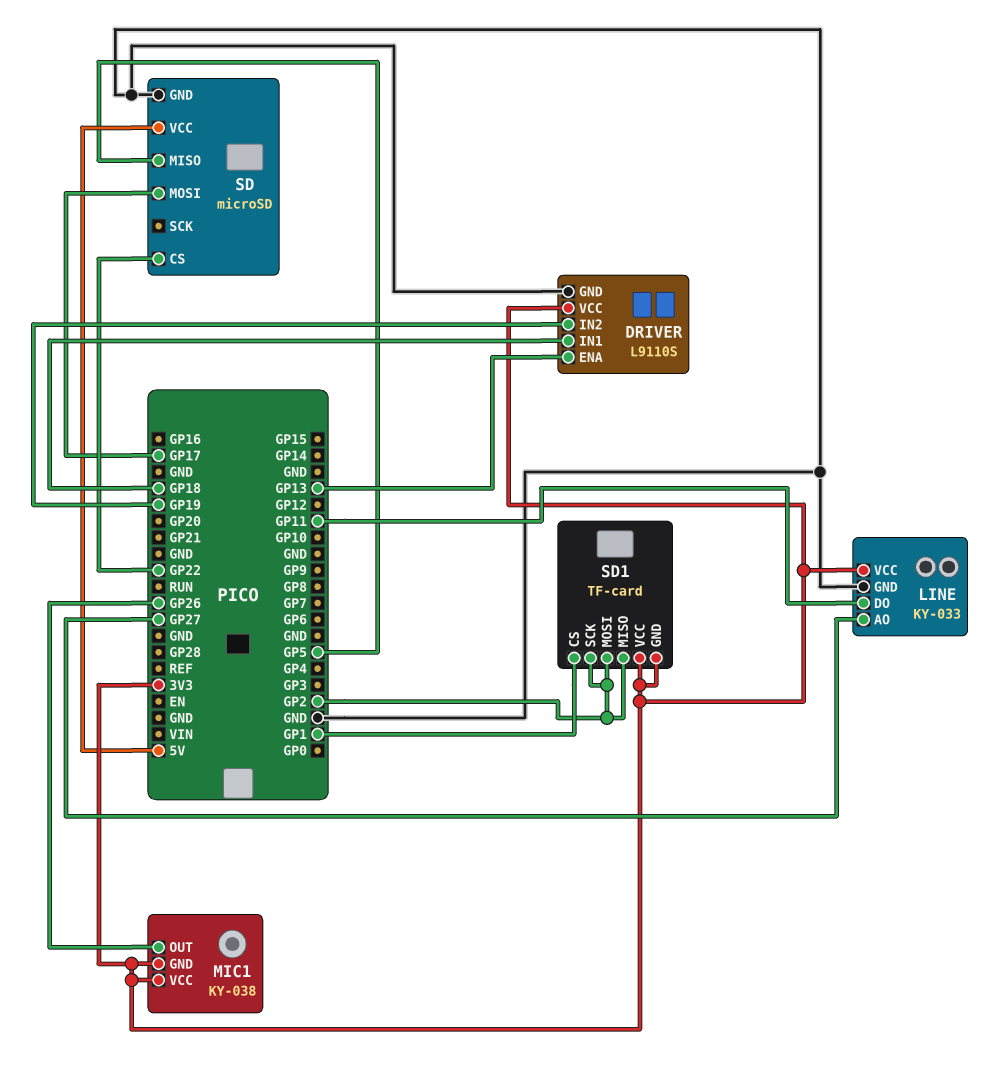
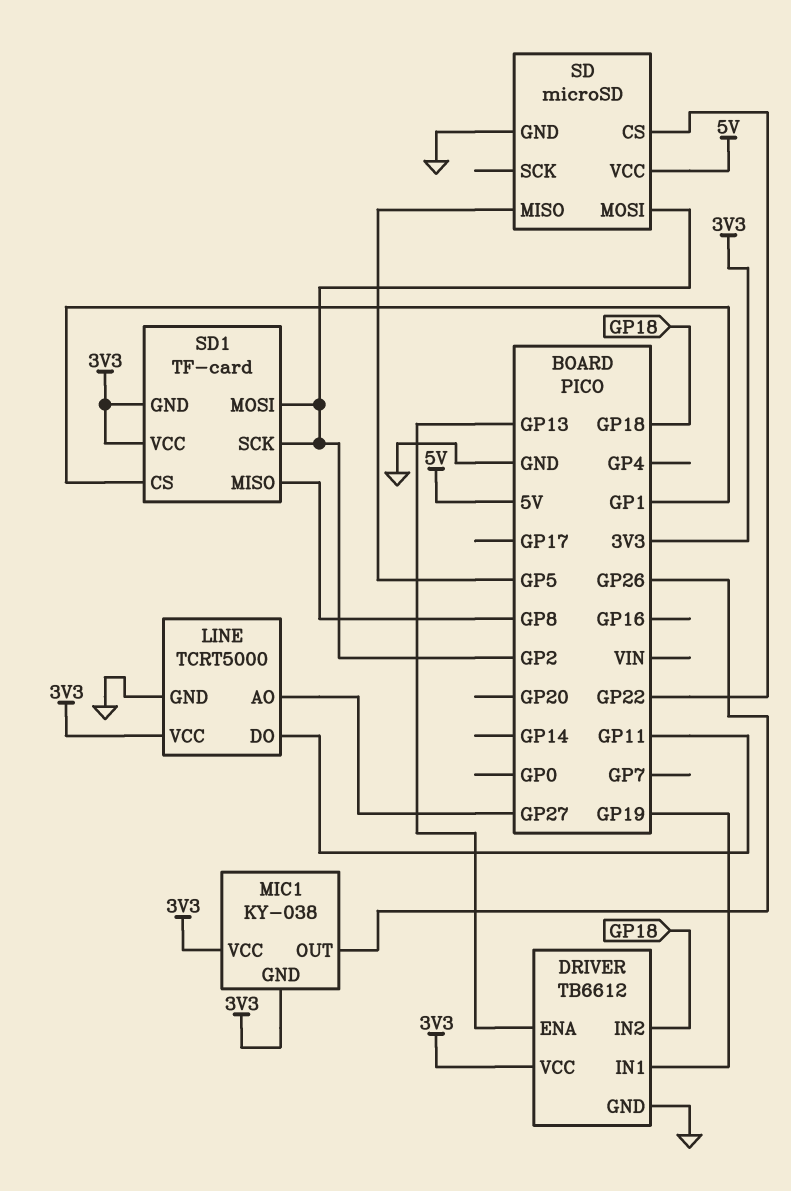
DRIVER: L9110S -> TB6612
DRIVER pin IN1: GP18 -> GP19
DRIVER pin IN2: GP19 -> GP18
LINE: KY-033 -> TCRT5000
SD pin MOSI: GP17 -> GP2
SD1 pin MISO: GP2 -> GP8

